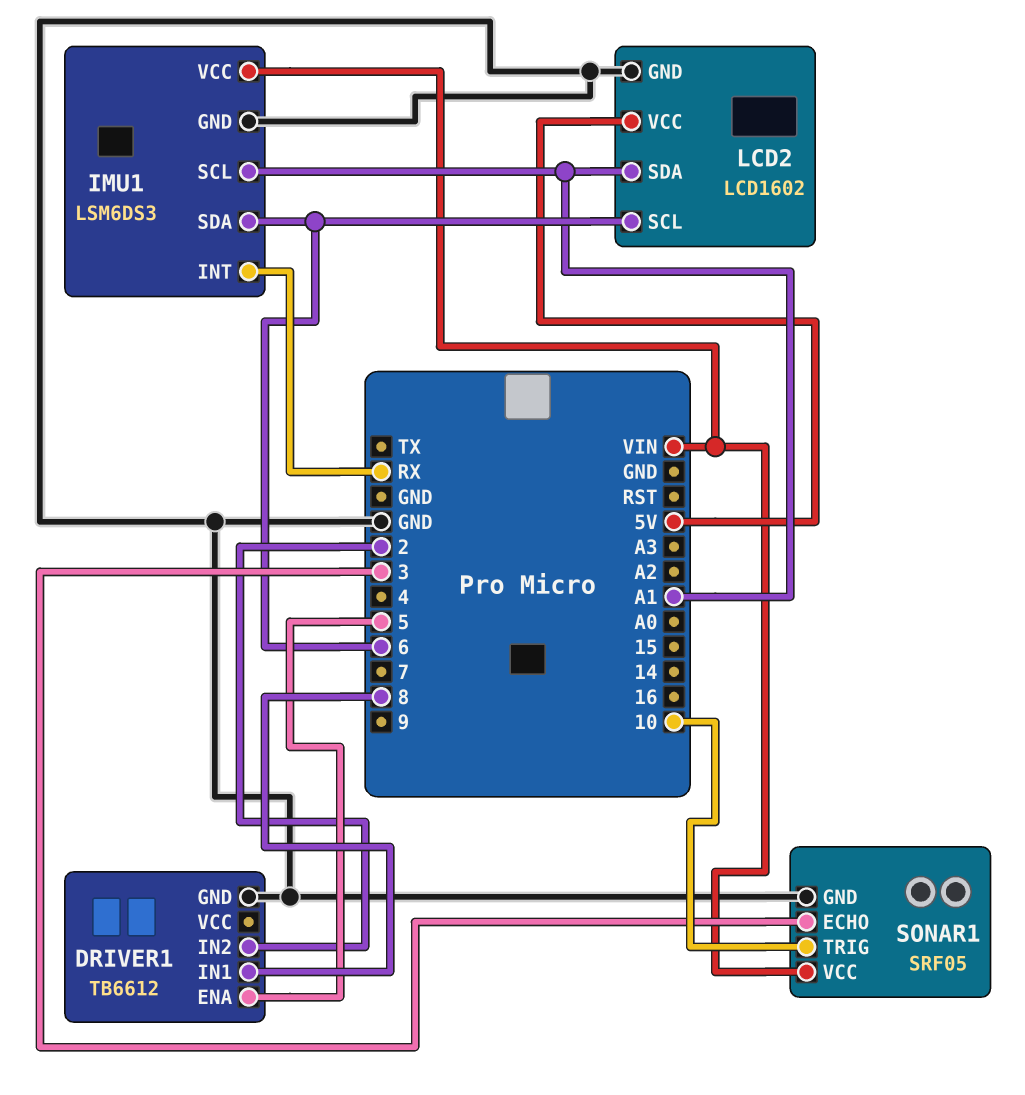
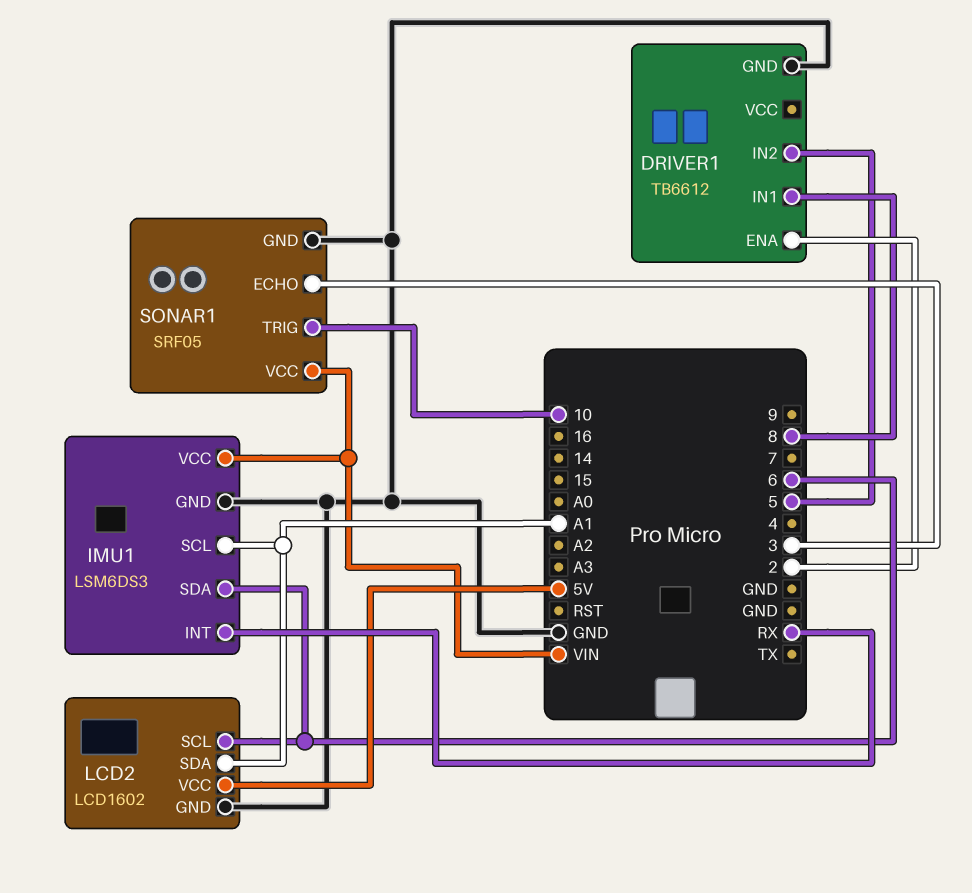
DRIVER1 pin ENA: 5 -> 2
DRIVER1 pin IN2: 2 -> 5

